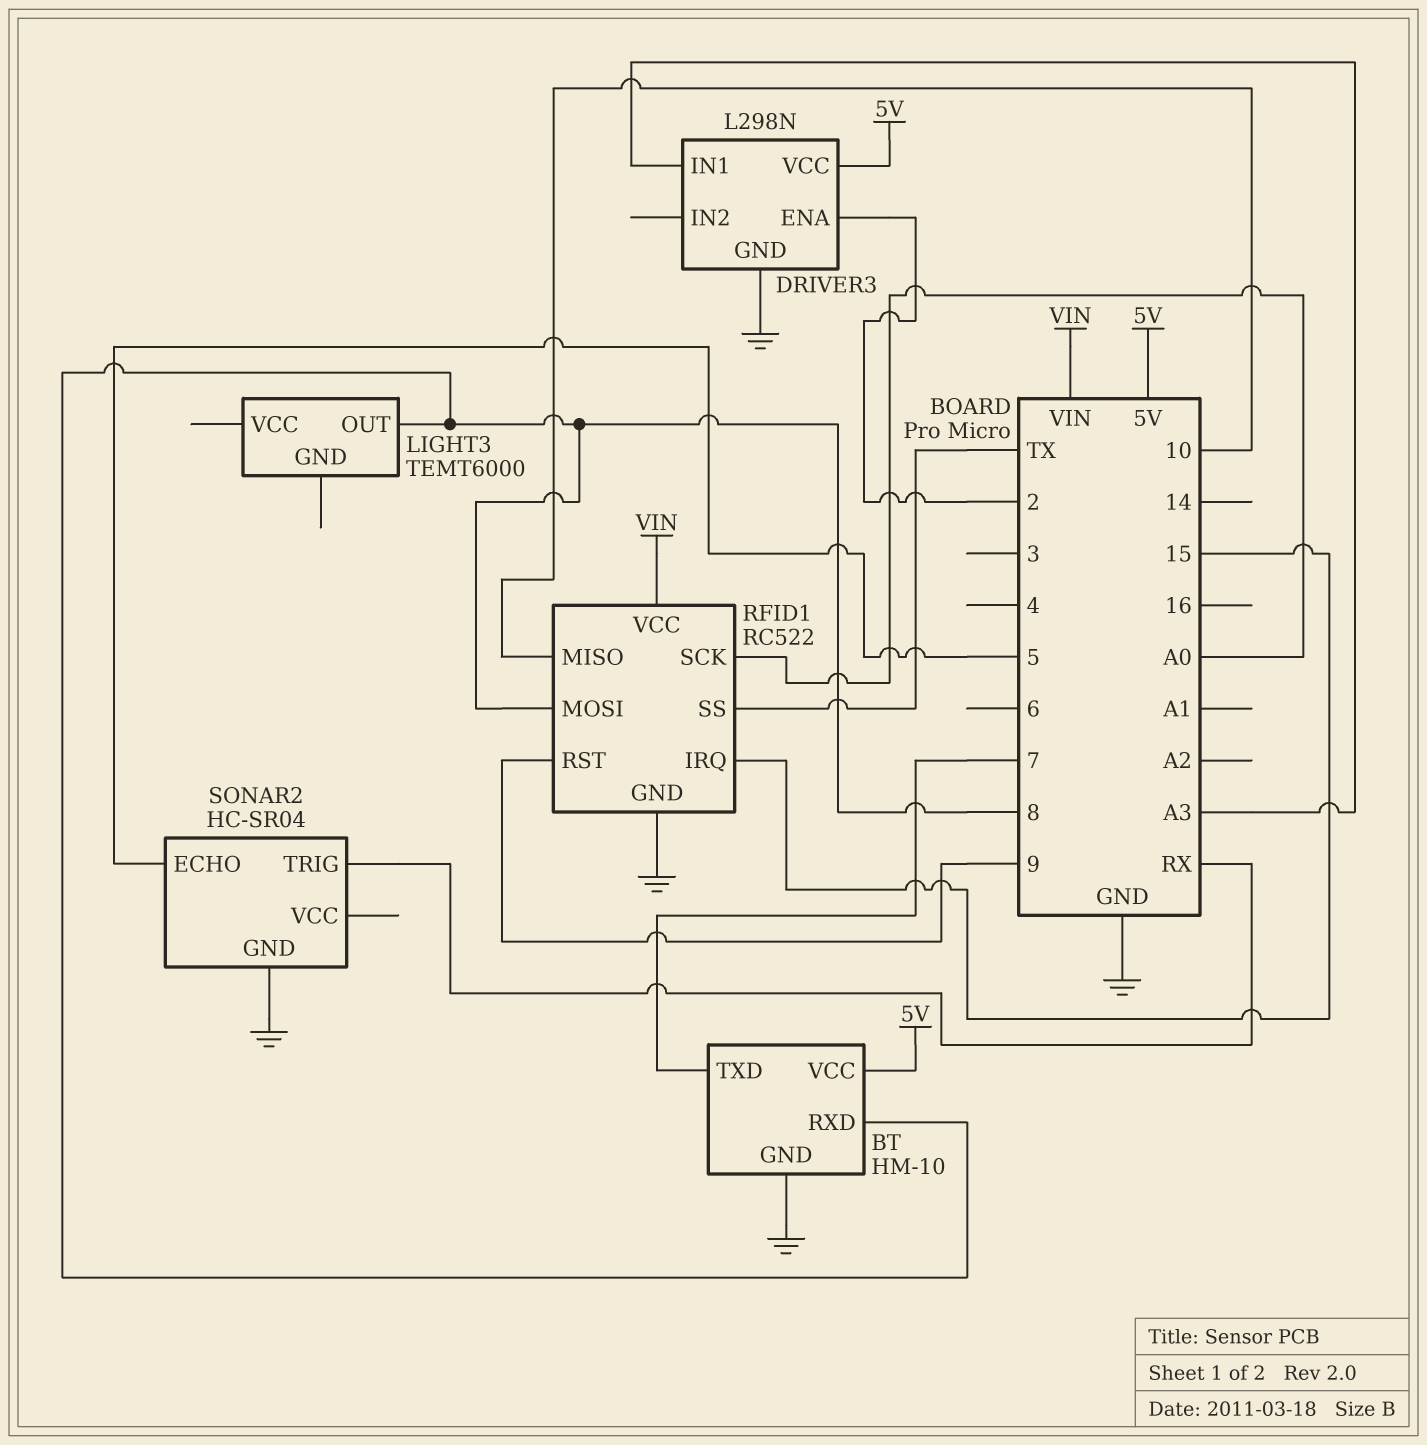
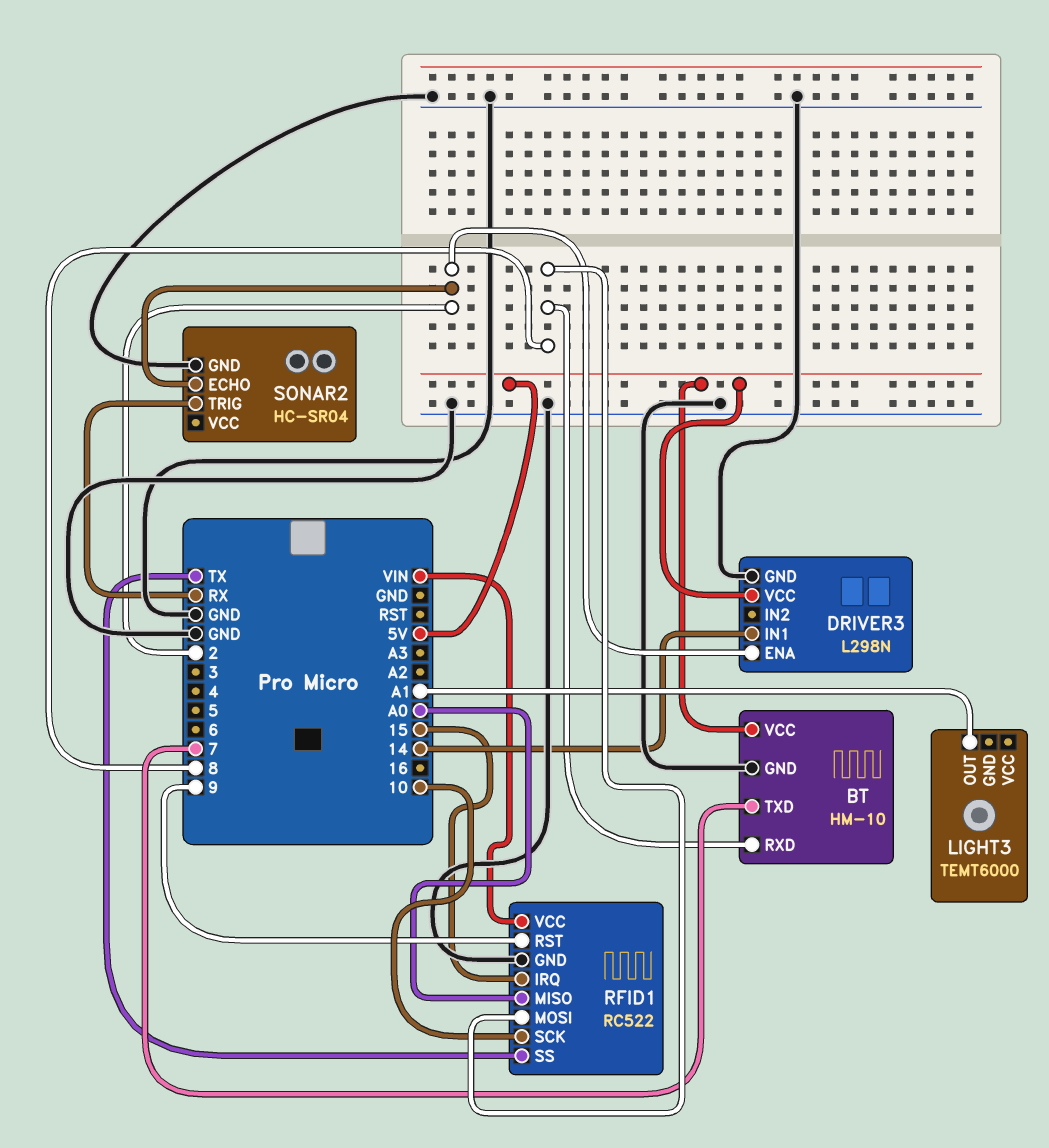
DRIVER3 pin IN1: A3 -> 14
LIGHT3 pin OUT: 8 -> A1
RFID1 pin MISO: 10 -> A0
RFID1 pin SCK: A0 -> 10
SONAR2 pin ECHO: 5 -> 2

